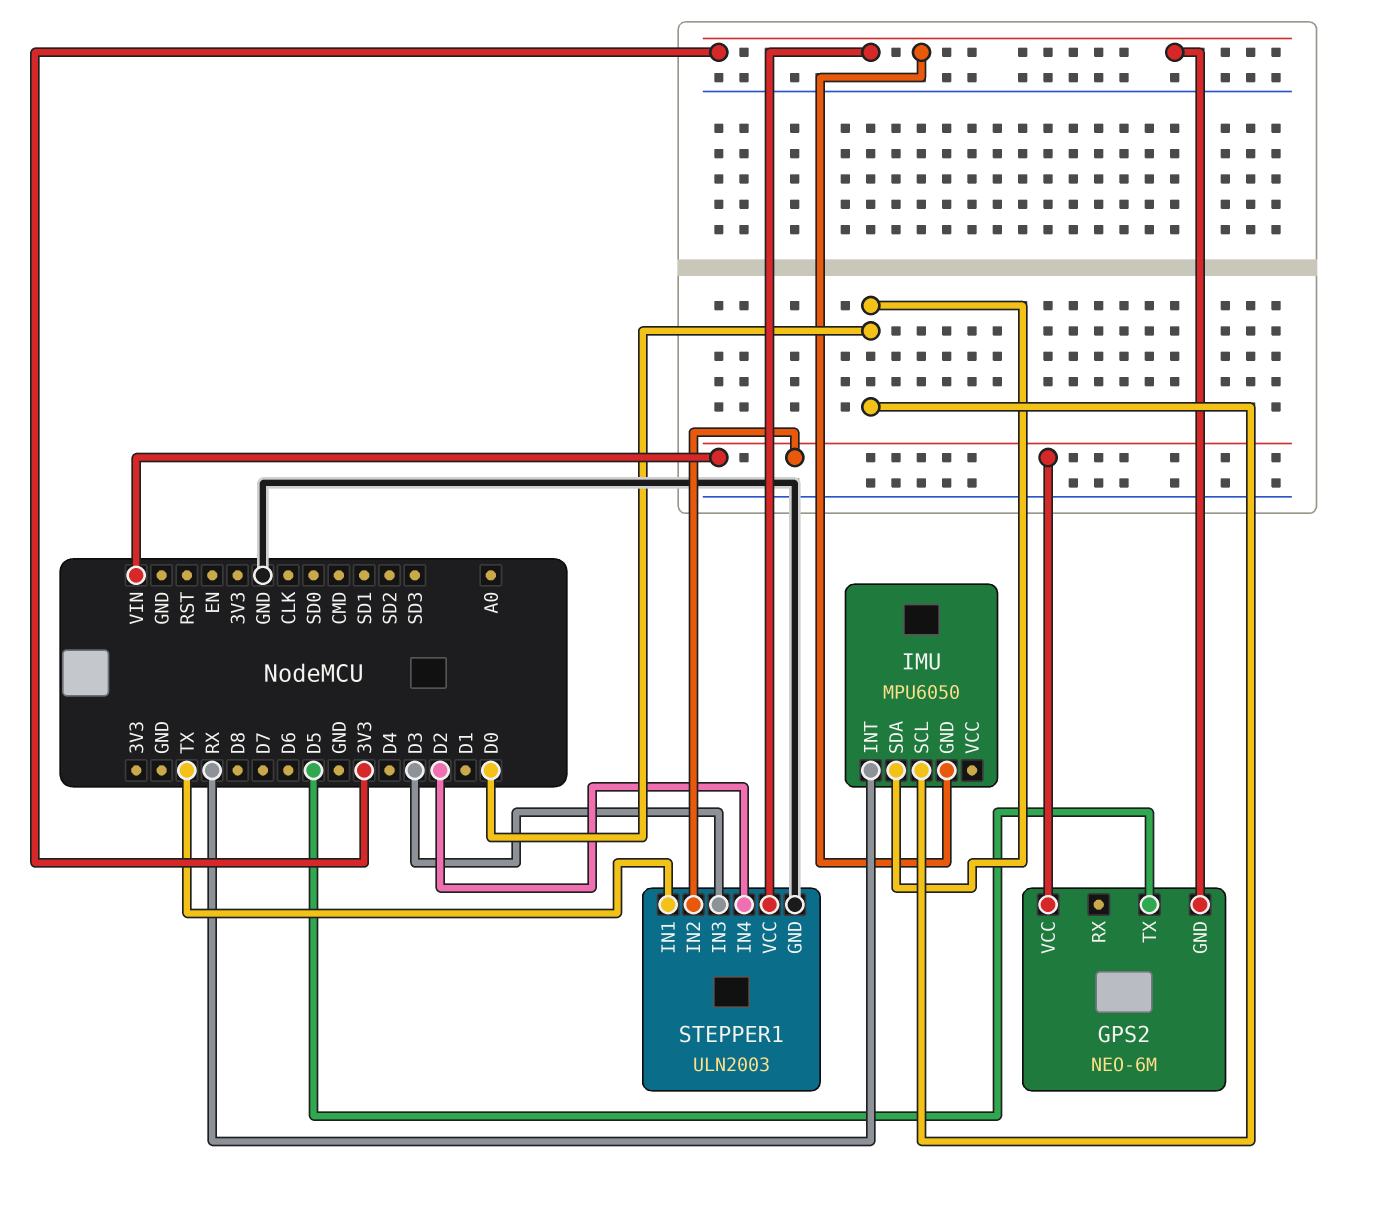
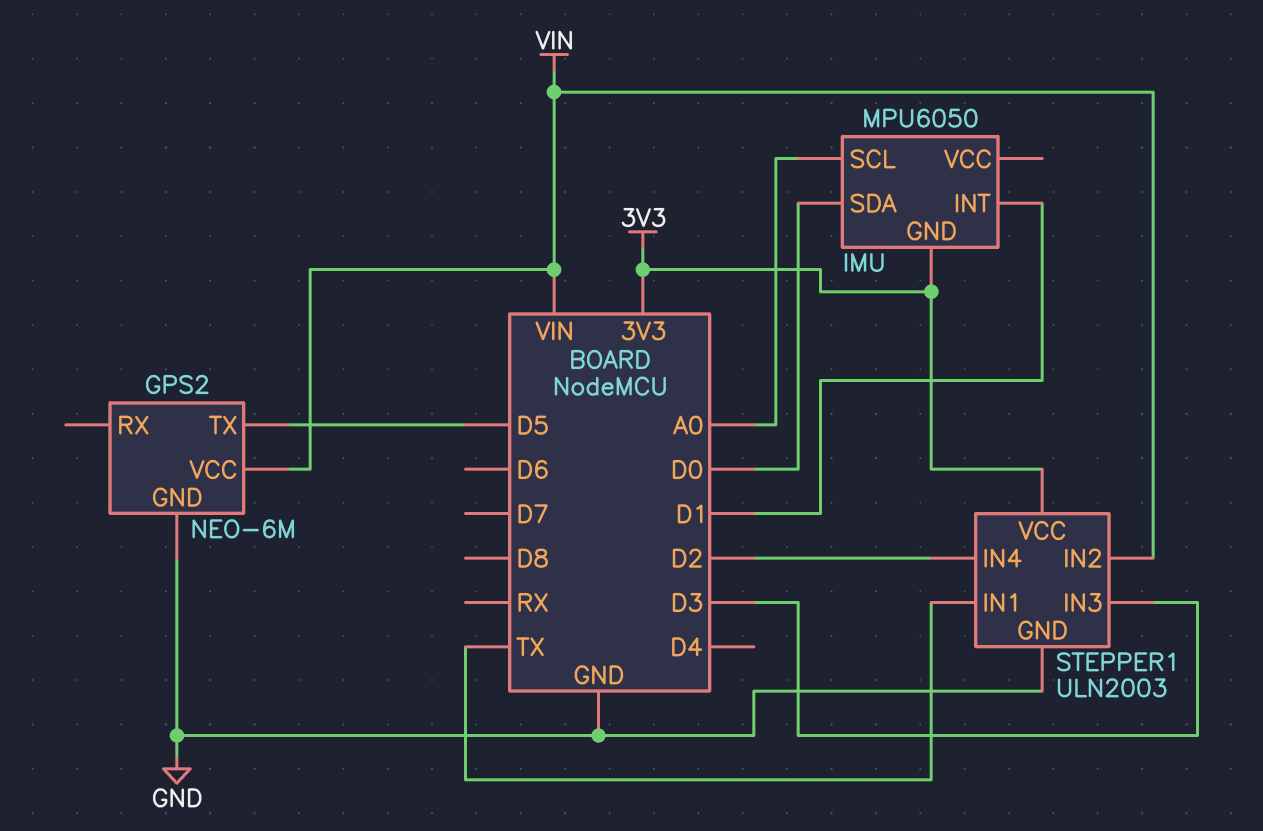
GPS2 pin GND: 3V3 -> GND
IMU pin INT: RX -> D1
IMU pin SCL: D0 -> A0

